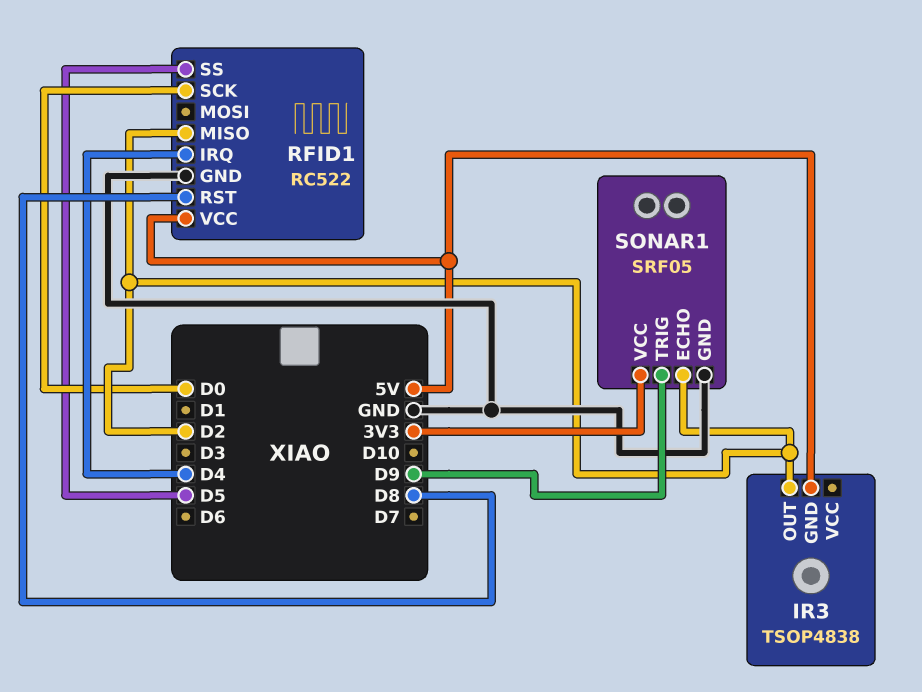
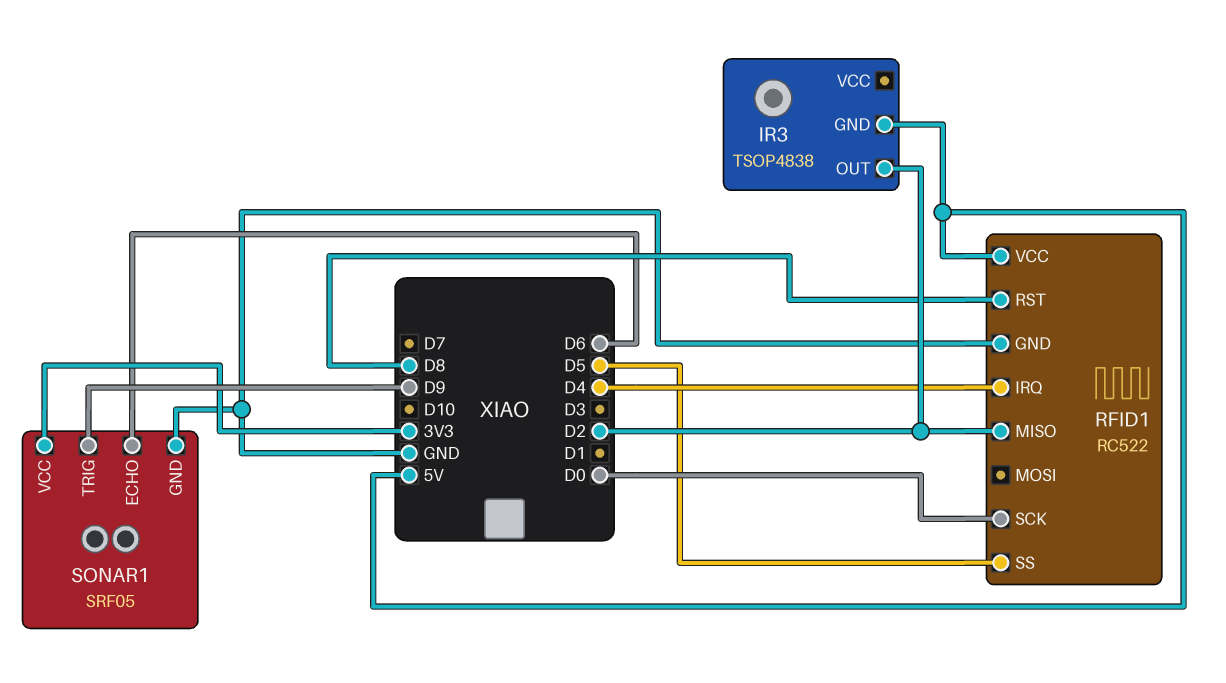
SONAR1 pin ECHO: D2 -> D6

